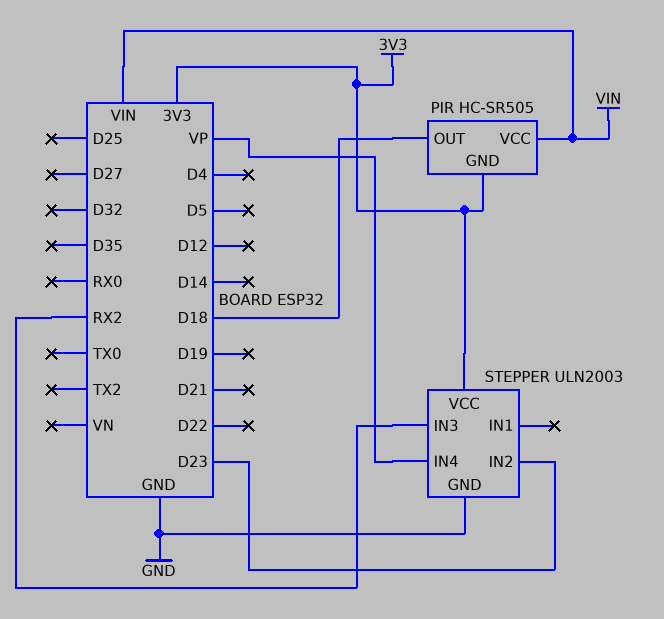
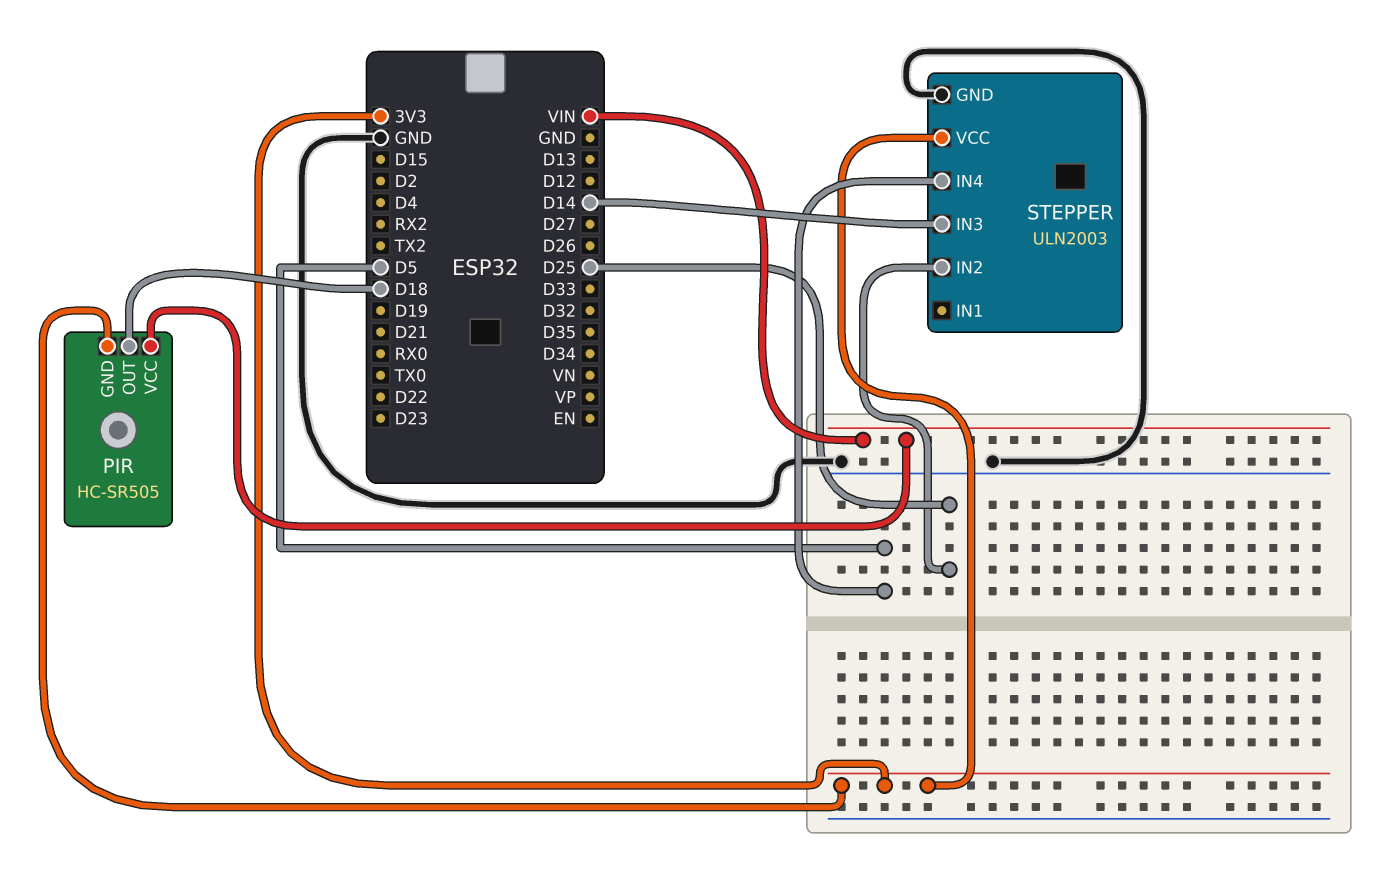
STEPPER pin IN2: D23 -> D25
STEPPER pin IN3: RX2 -> D14
STEPPER pin IN4: VP -> D5

